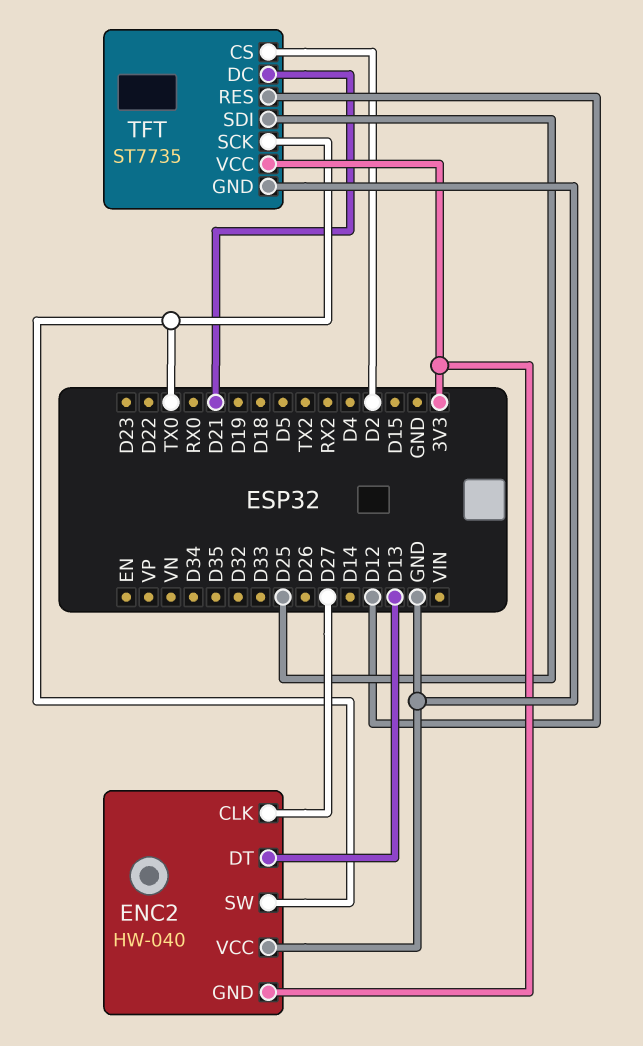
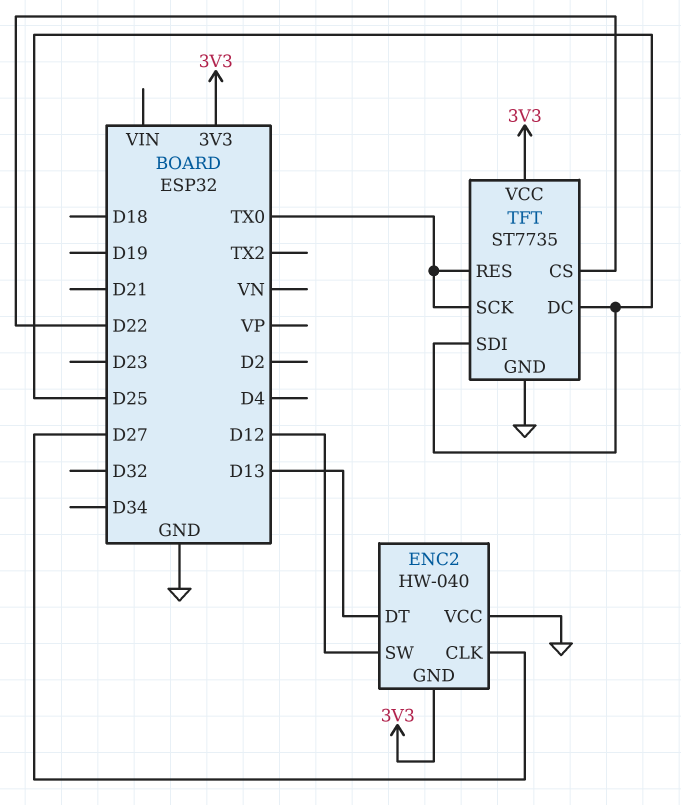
ENC2 pin SW: TX0 -> D12
TFT pin CS: D2 -> D22
TFT pin DC: D21 -> D25
TFT pin RES: D12 -> TX0

